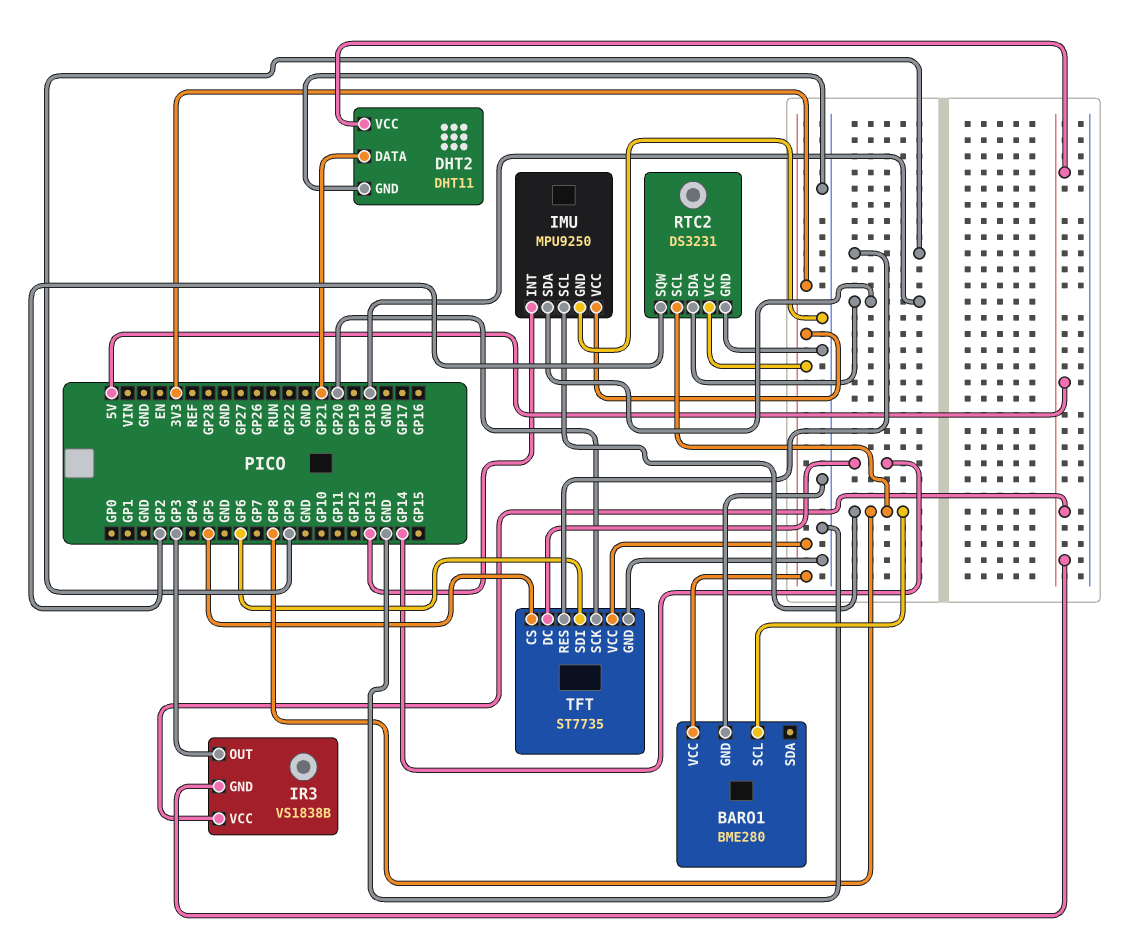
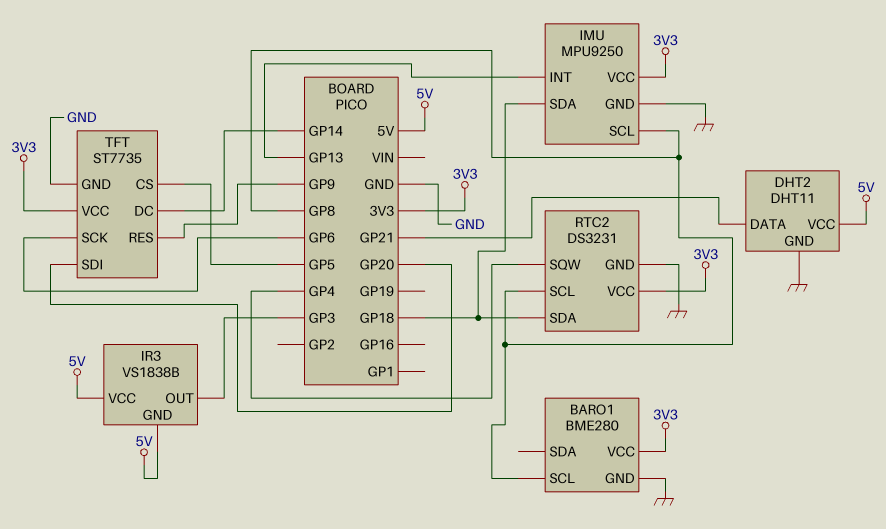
RTC2 pin SQW: GP2 -> GP4
TFT pin SCK: GP20 -> GP6
TFT pin SDI: GP6 -> GP20

